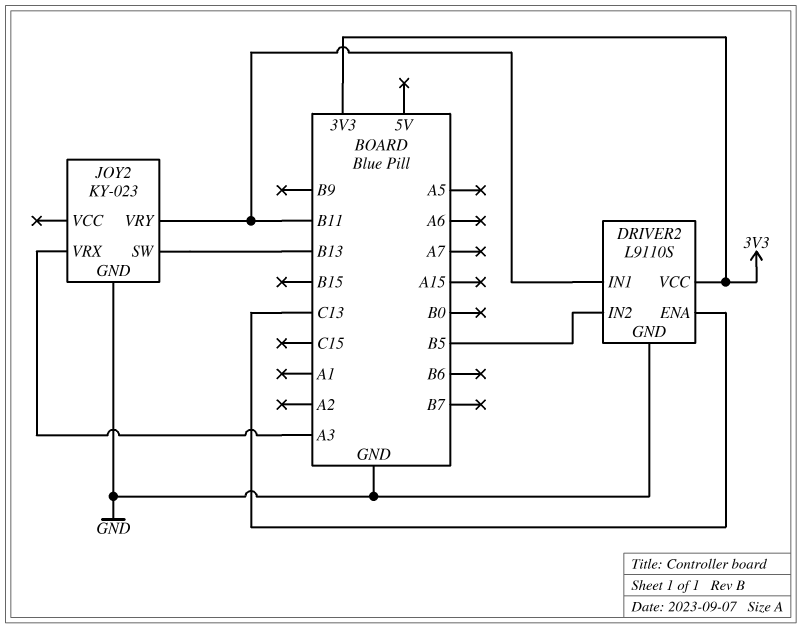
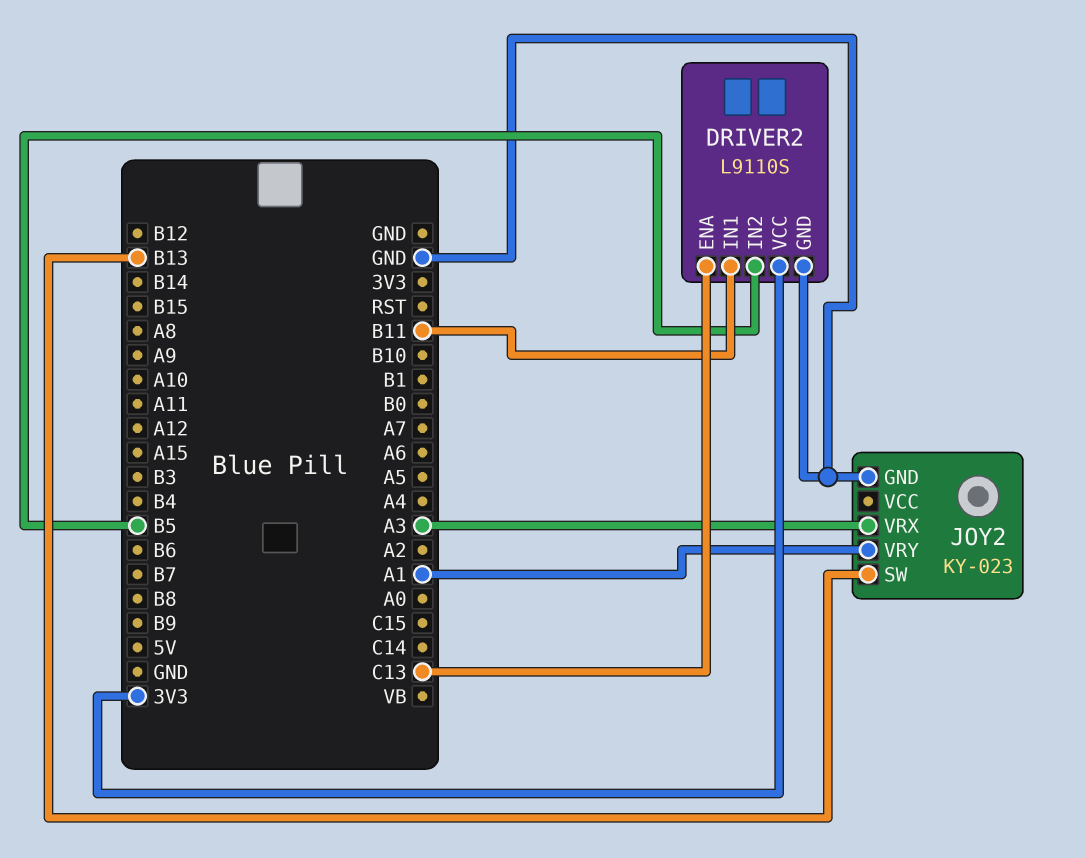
JOY2 pin VRY: B11 -> A1

